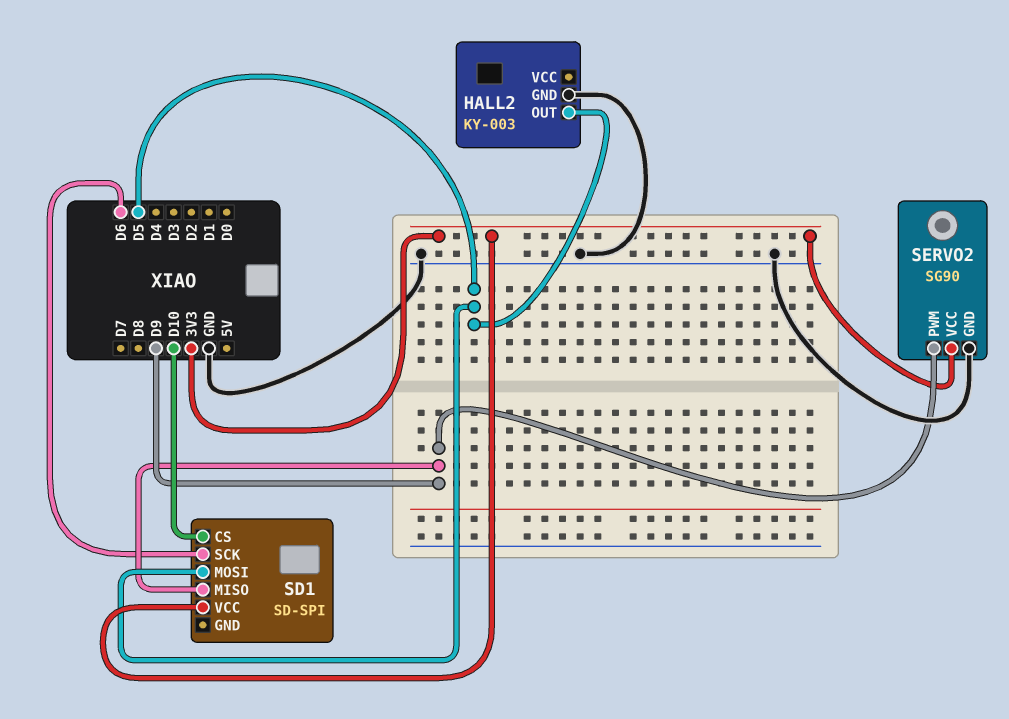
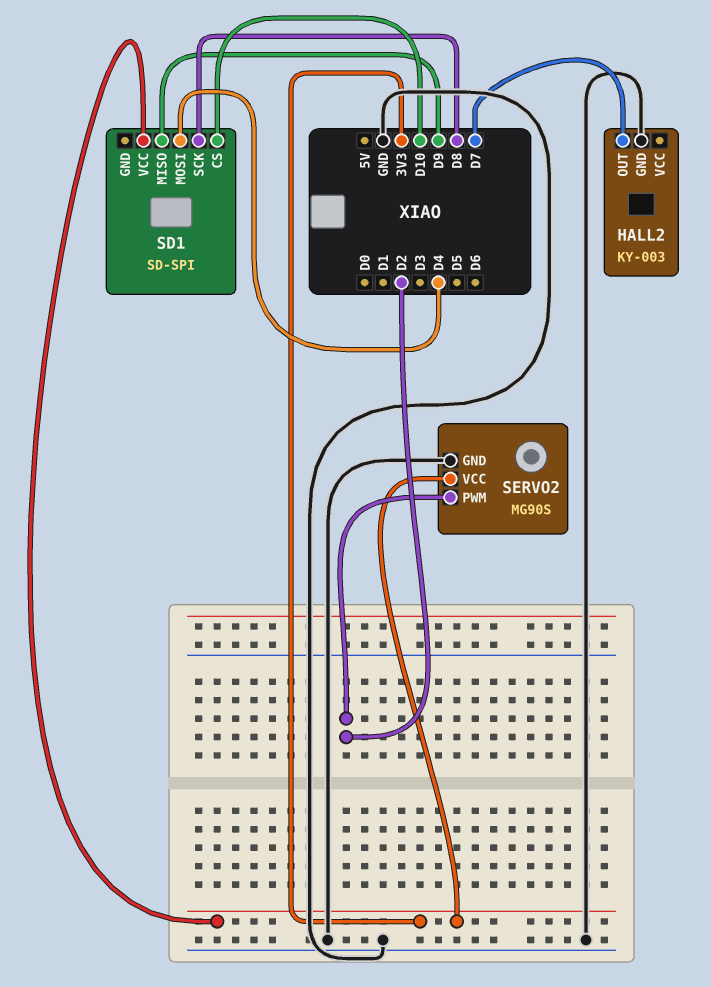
HALL2 pin OUT: D5 -> D7
SD1 pin MOSI: D5 -> D4
SD1 pin SCK: D6 -> D8
SERVO2: SG90 -> MG90S
SERVO2 pin PWM: D9 -> D2

